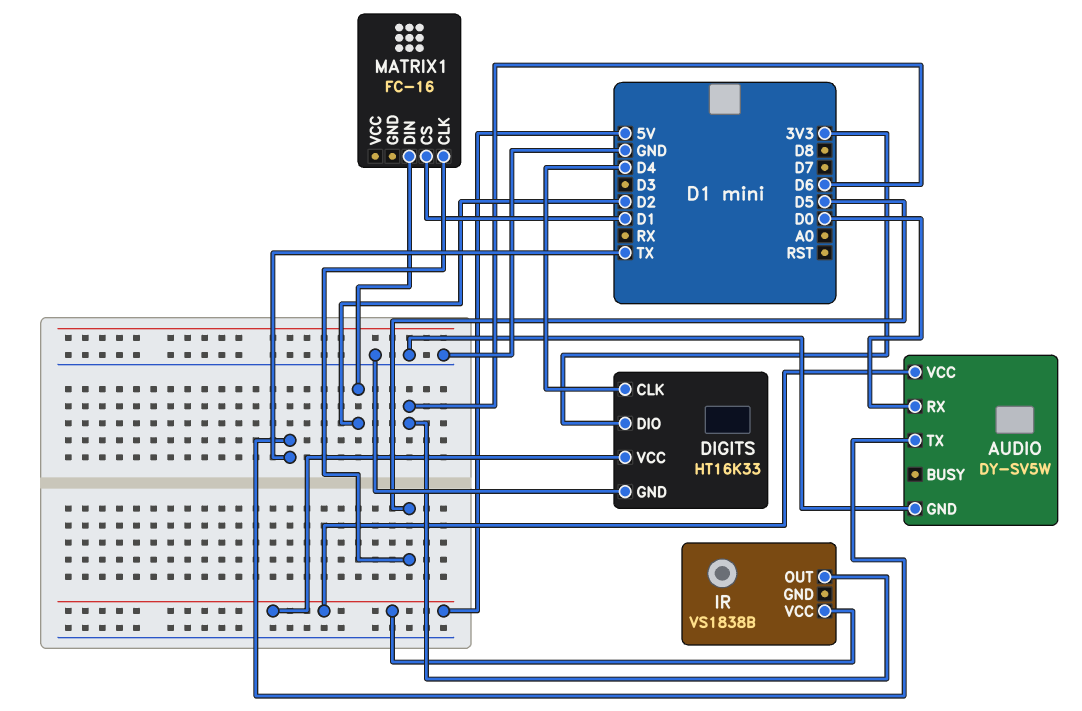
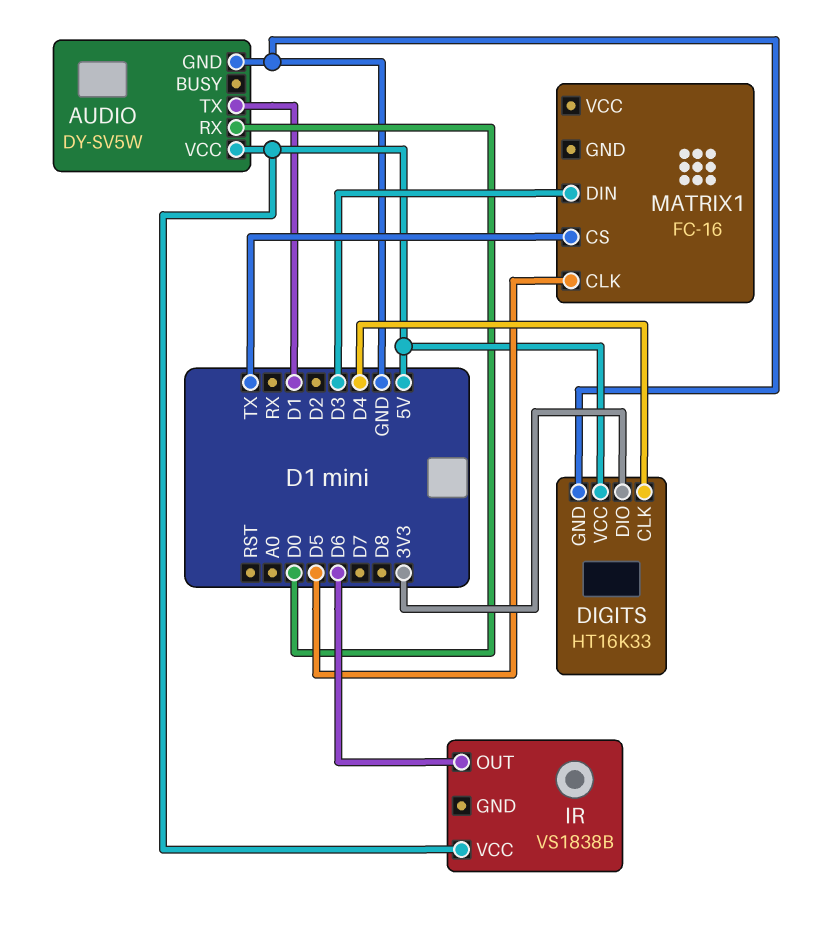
AUDIO pin TX: TX -> D1
MATRIX1 pin CS: D1 -> TX
MATRIX1 pin DIN: D2 -> D3

